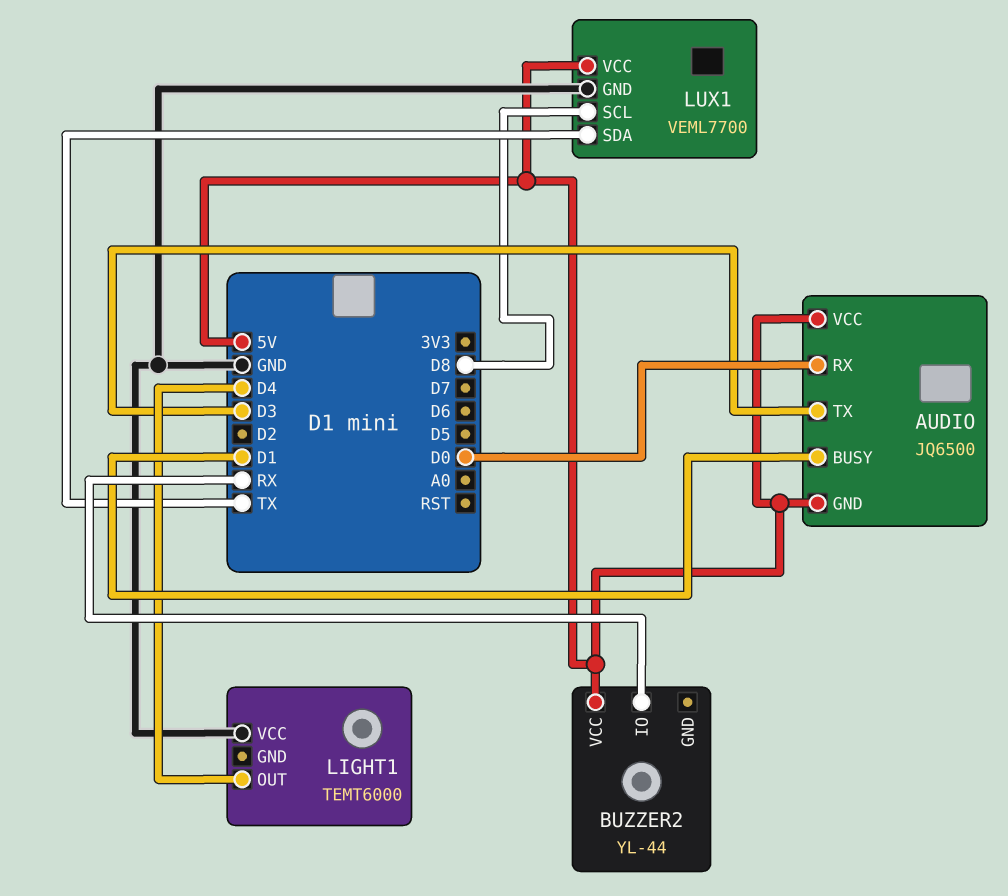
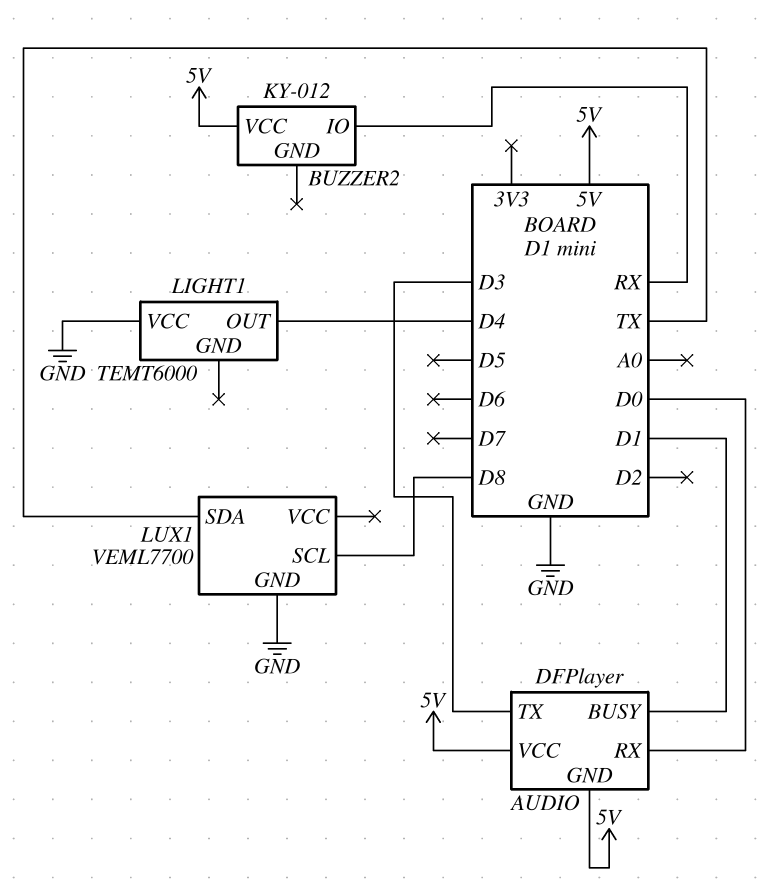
AUDIO: JQ6500 -> DFPlayer
BUZZER2: YL-44 -> KY-012
LUX1 pin VCC: 5V -> none

